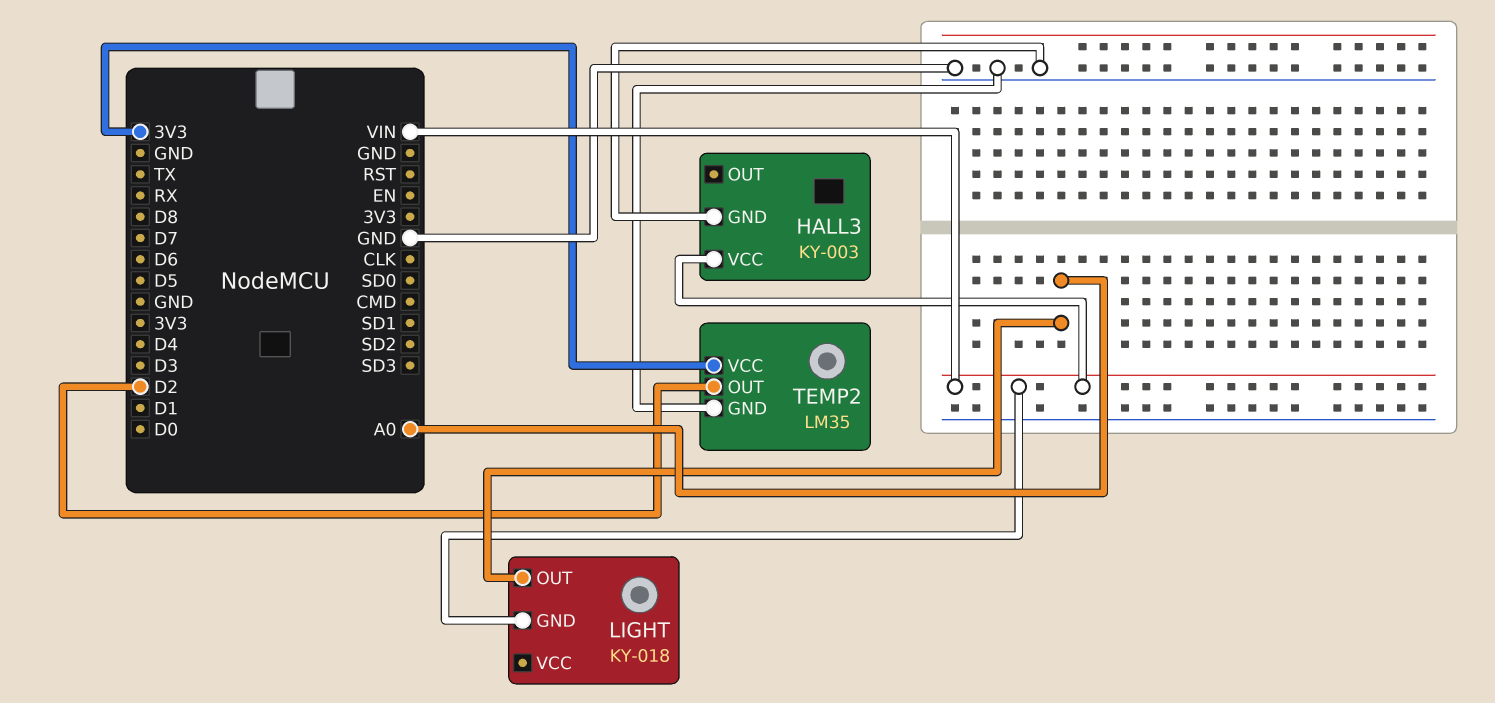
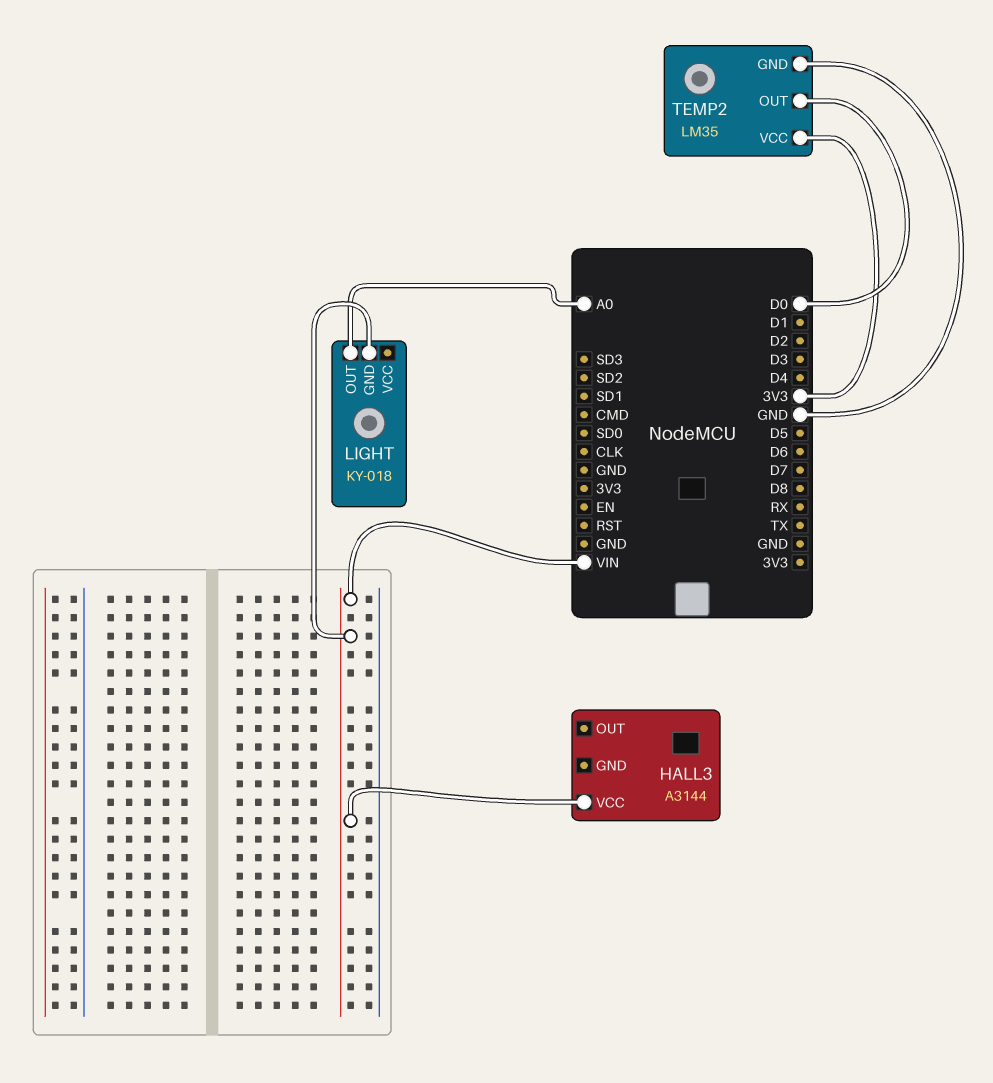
HALL3: KY-003 -> A3144
HALL3 pin GND: GND -> none
TEMP2 pin OUT: D2 -> D0

